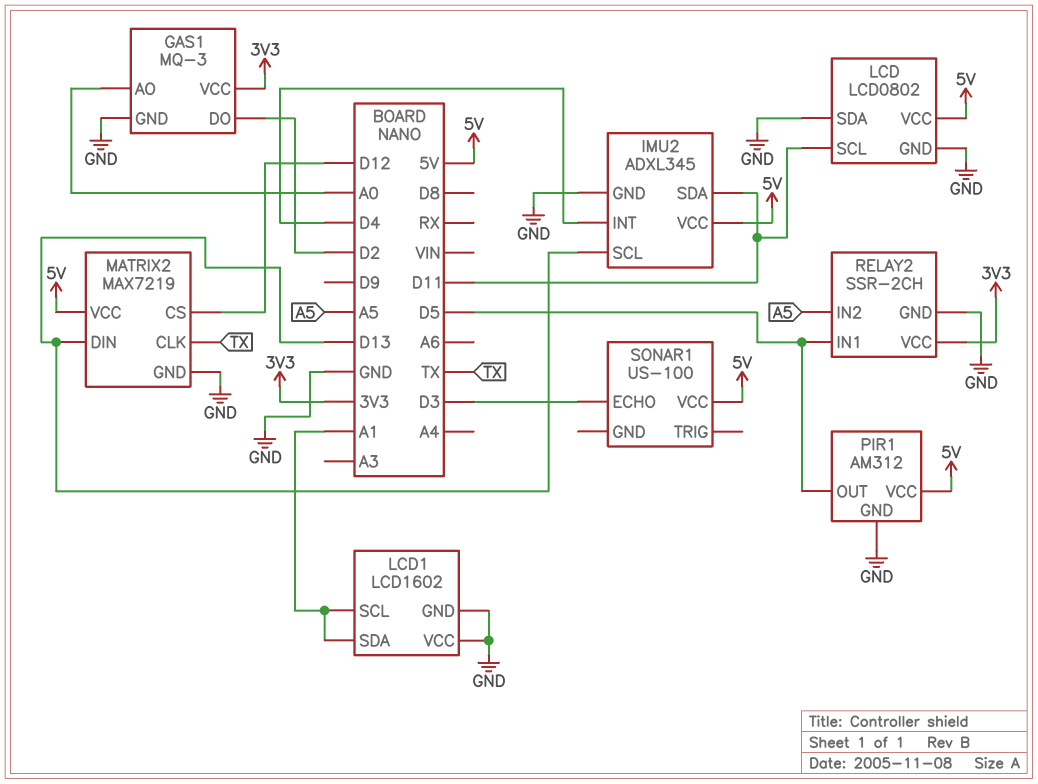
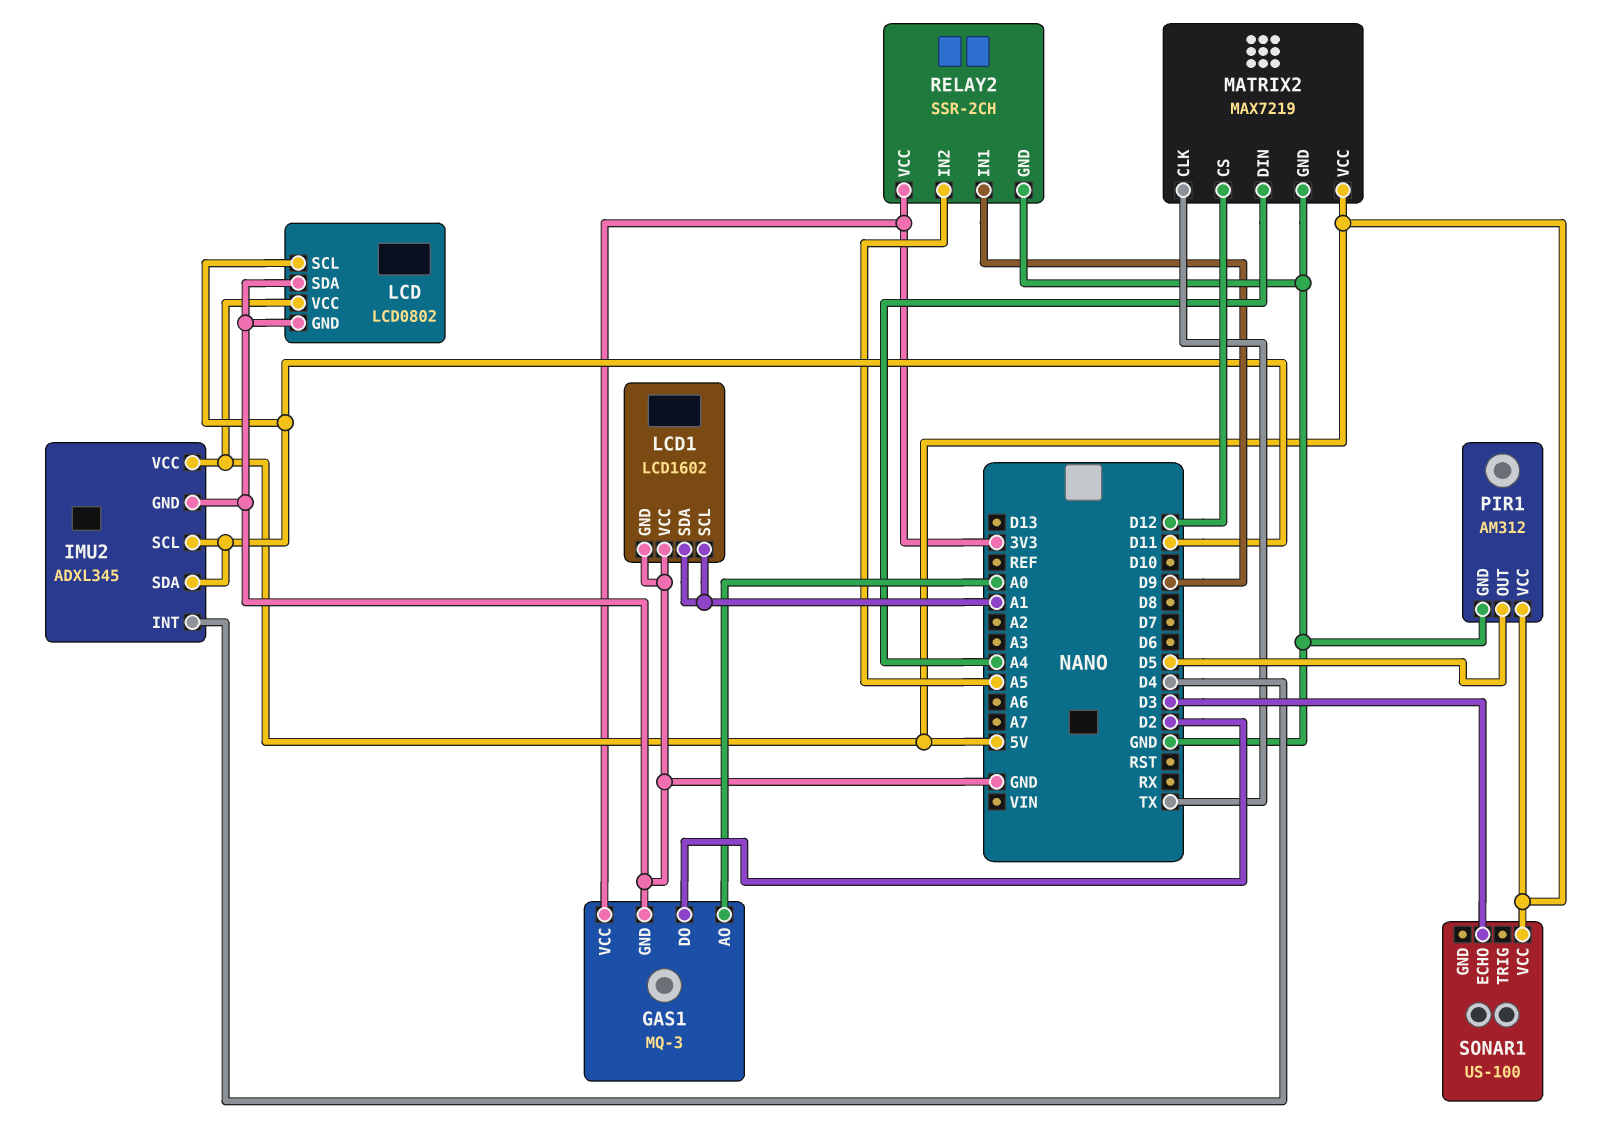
IMU2 pin SCL: D13 -> D11
MATRIX2 pin DIN: D13 -> A4
RELAY2 pin IN1: D5 -> D9

